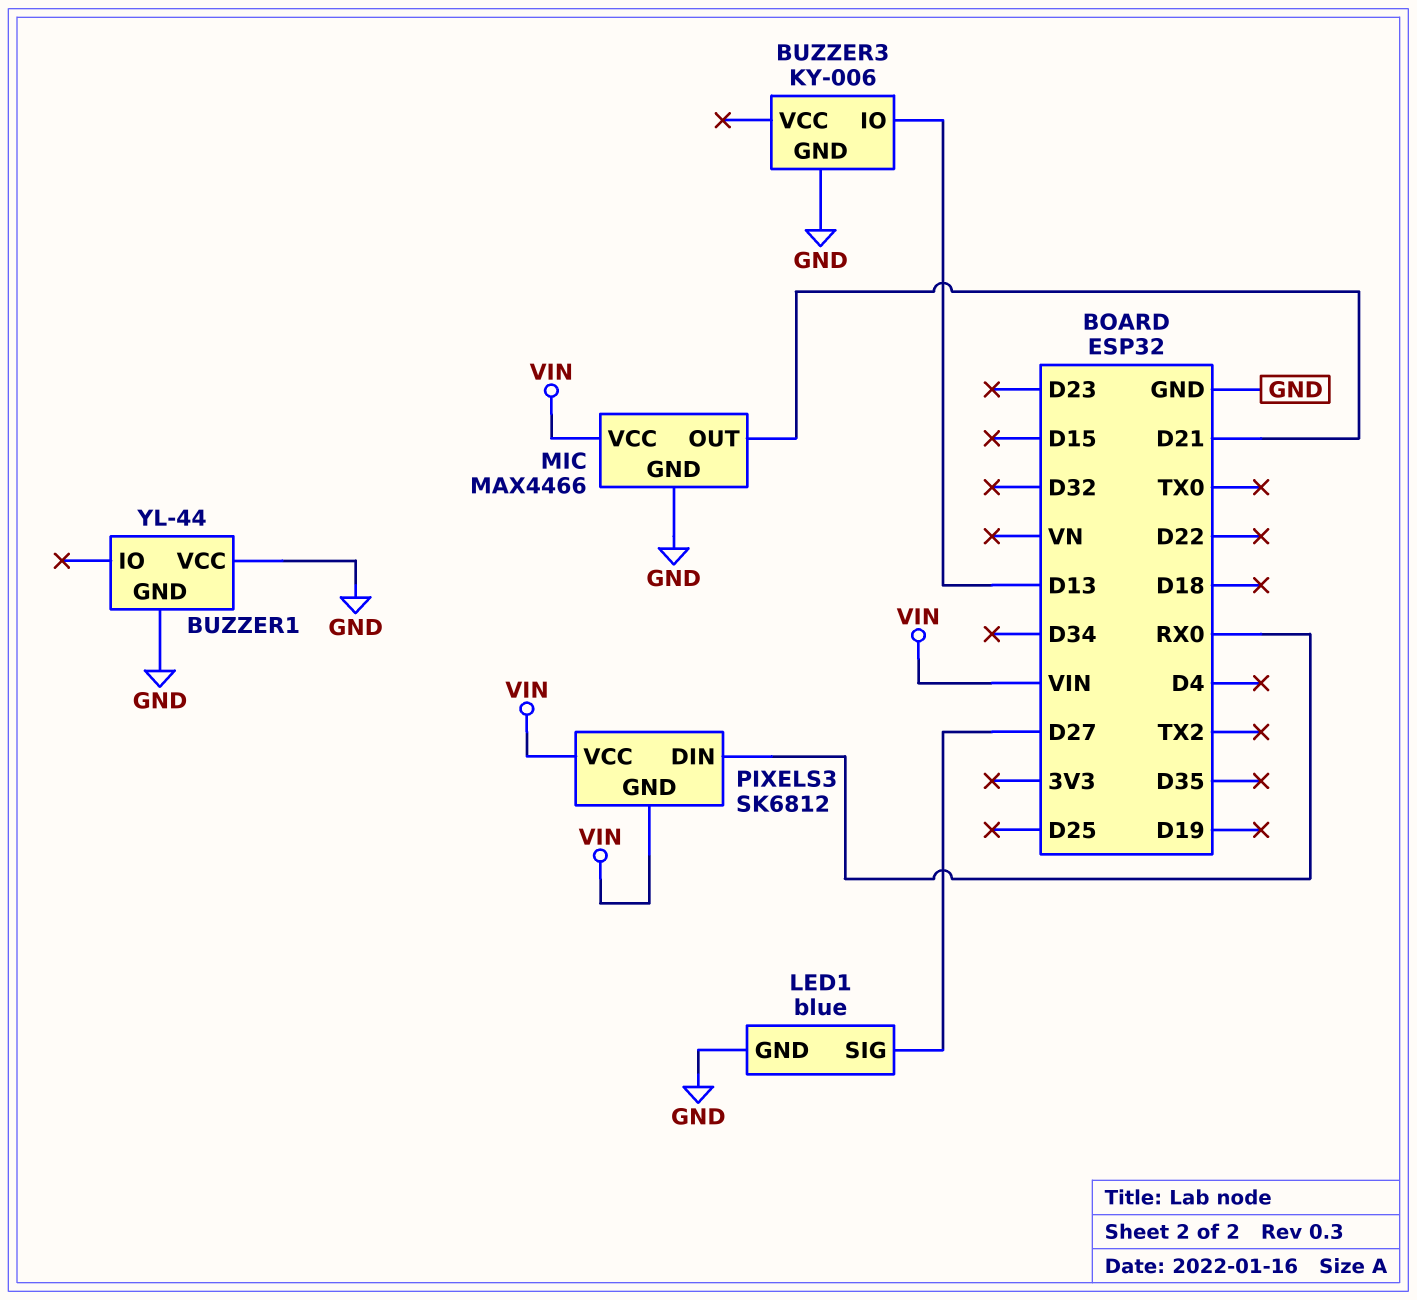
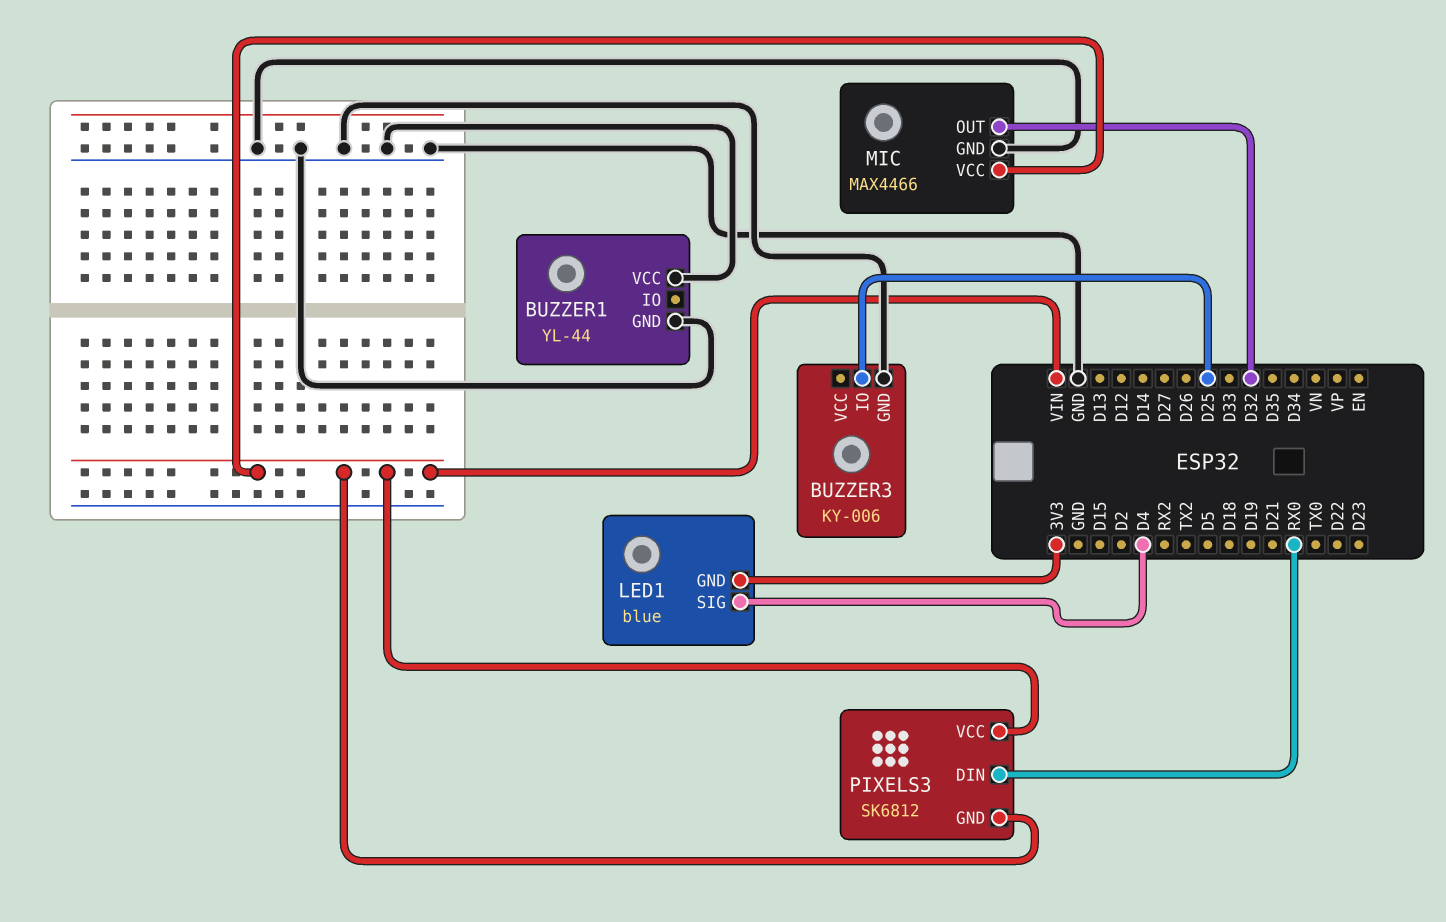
BUZZER3 pin IO: D13 -> D25
LED1 pin GND: GND -> 3V3
LED1 pin SIG: D27 -> D4
MIC pin OUT: D21 -> D32

